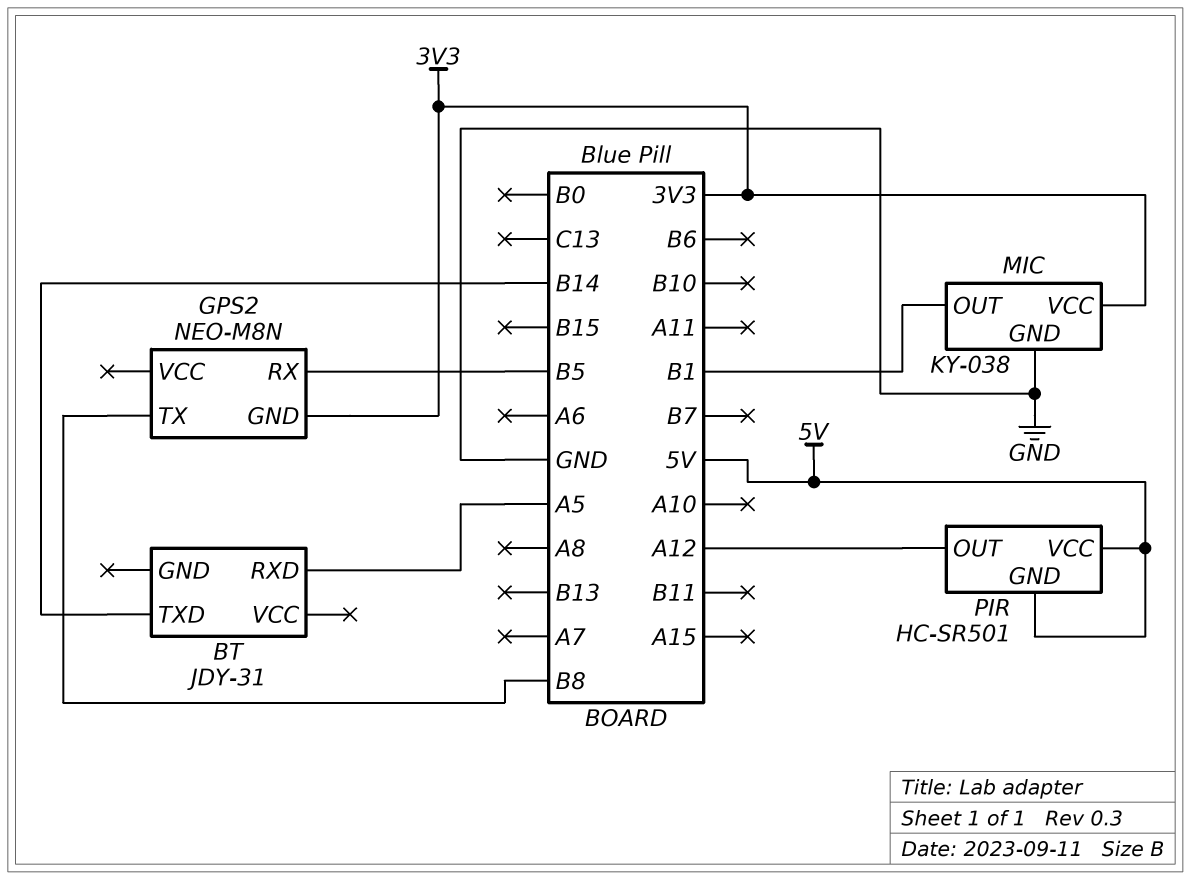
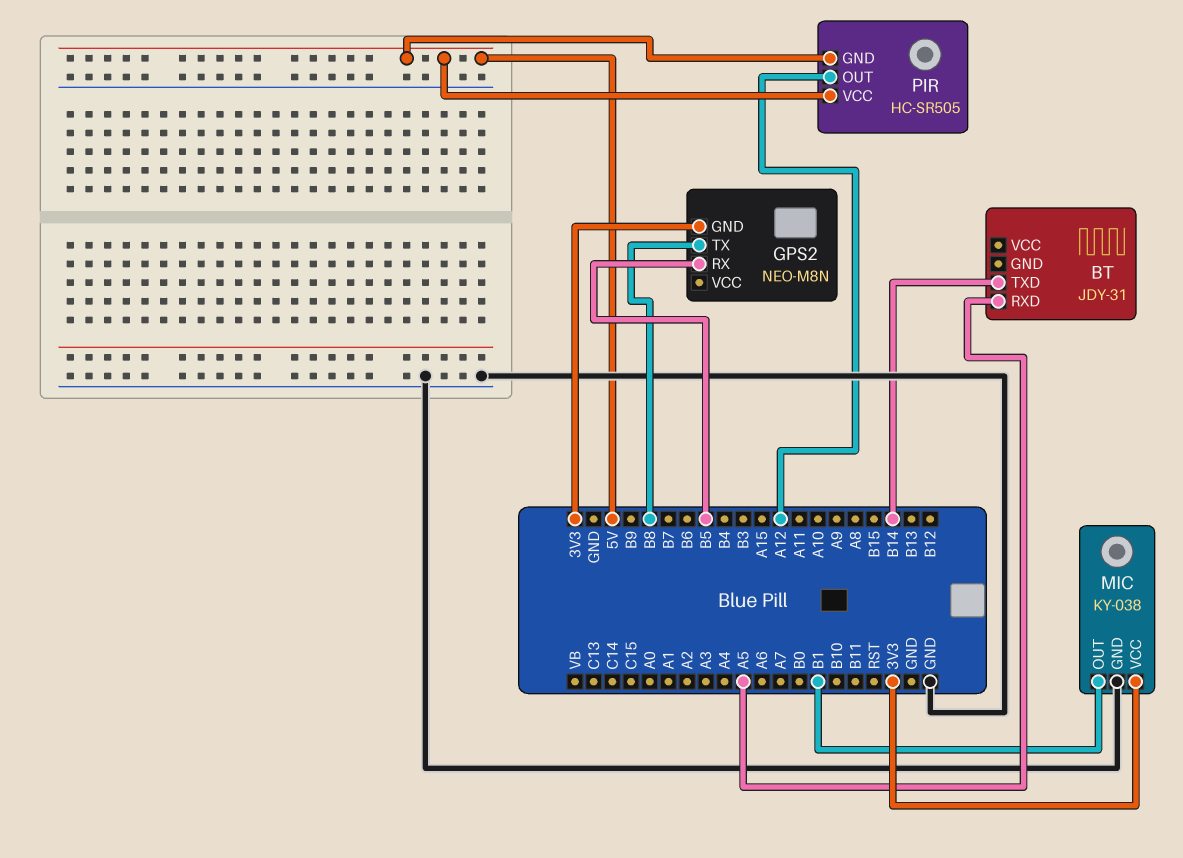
PIR: HC-SR501 -> HC-SR505

